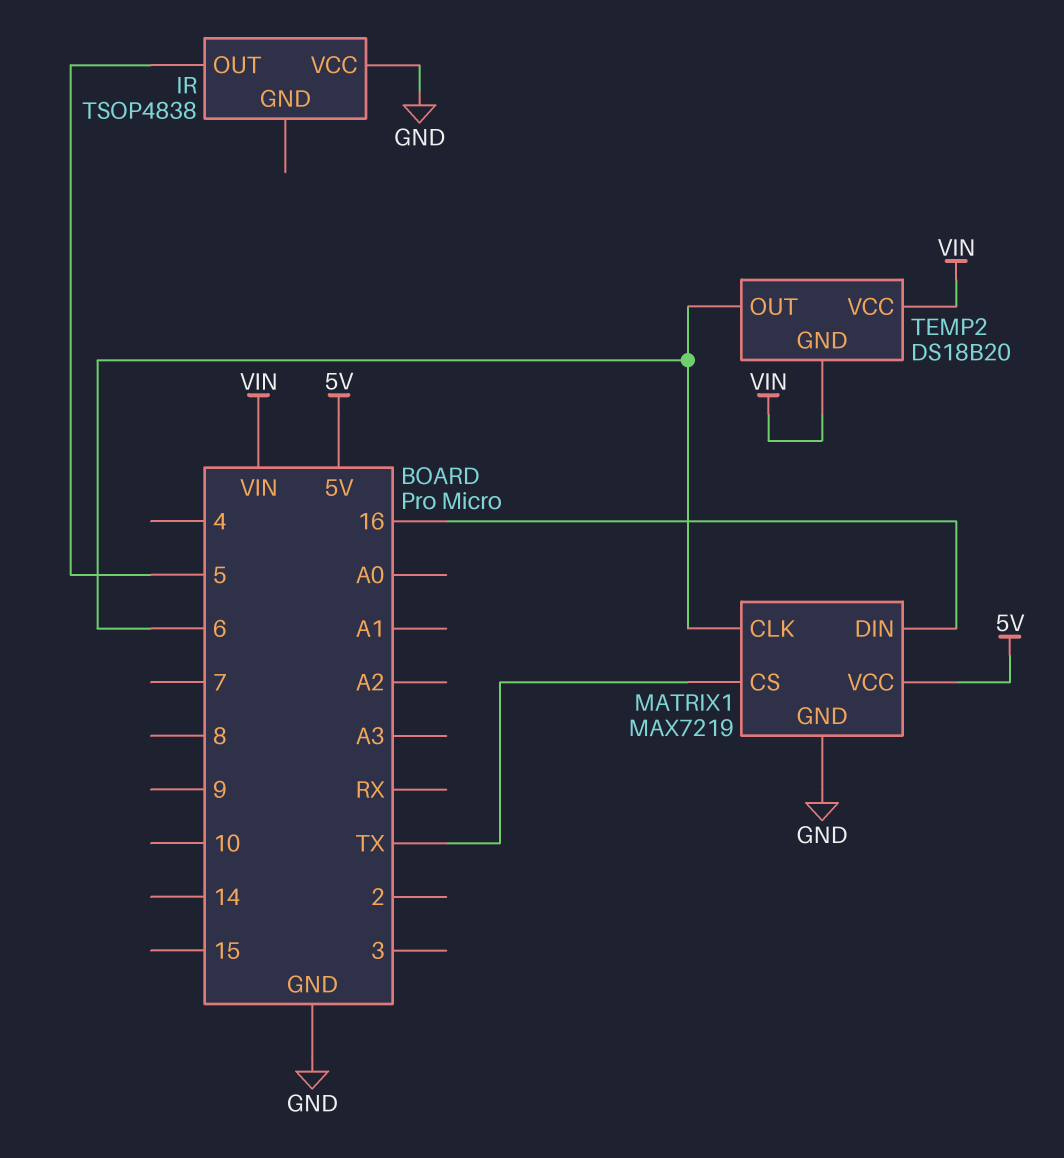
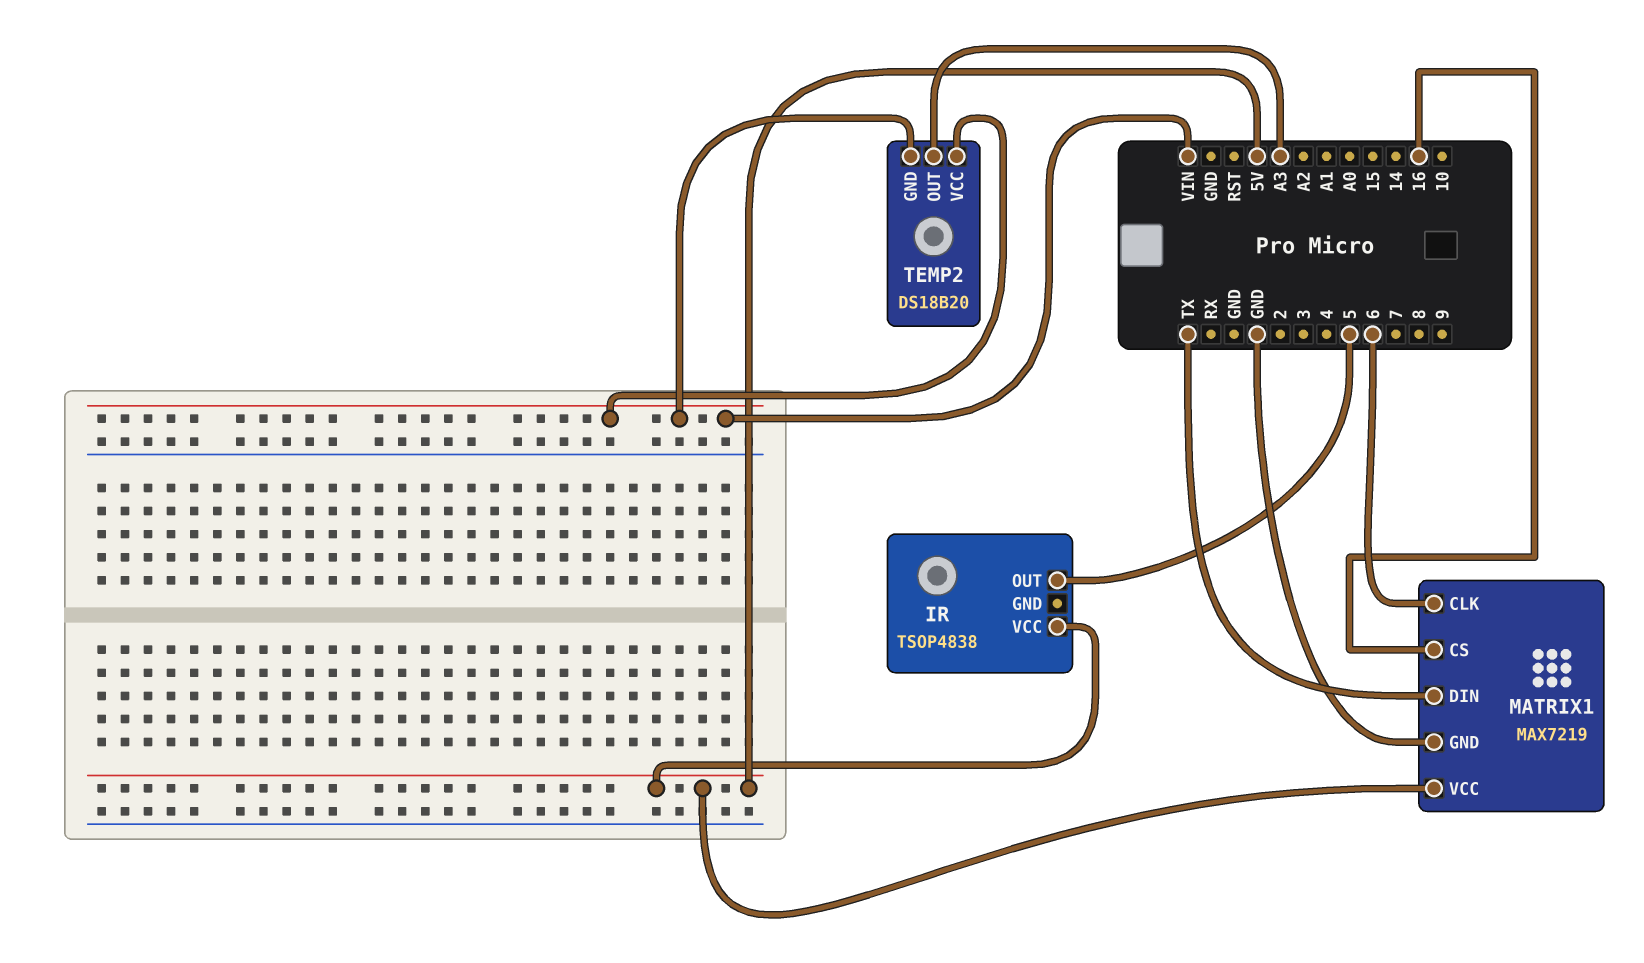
IR pin VCC: GND -> 5V
MATRIX1 pin CS: TX -> 16
MATRIX1 pin DIN: 16 -> TX
TEMP2 pin OUT: 6 -> A3

